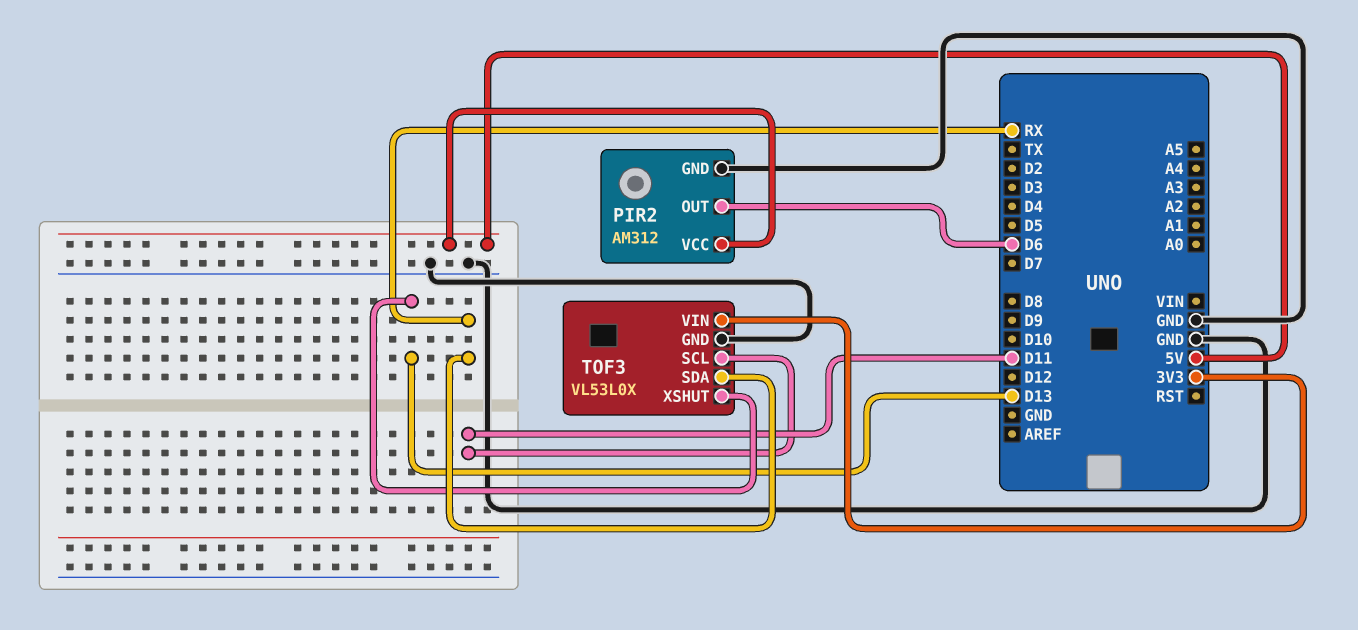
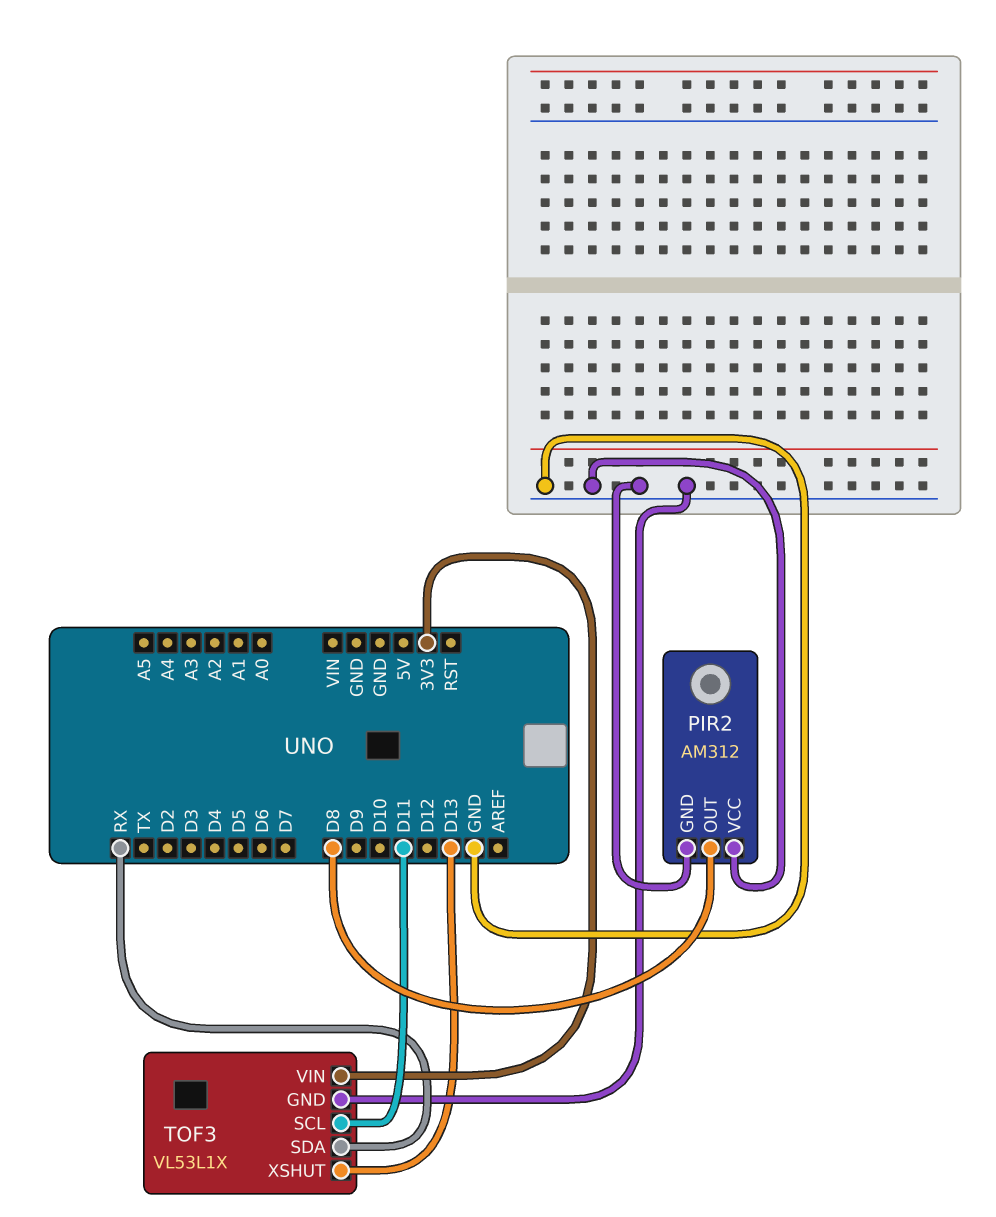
PIR2 pin OUT: D6 -> D8
PIR2 pin VCC: 5V -> GND
TOF3: VL53L0X -> VL53L1X

